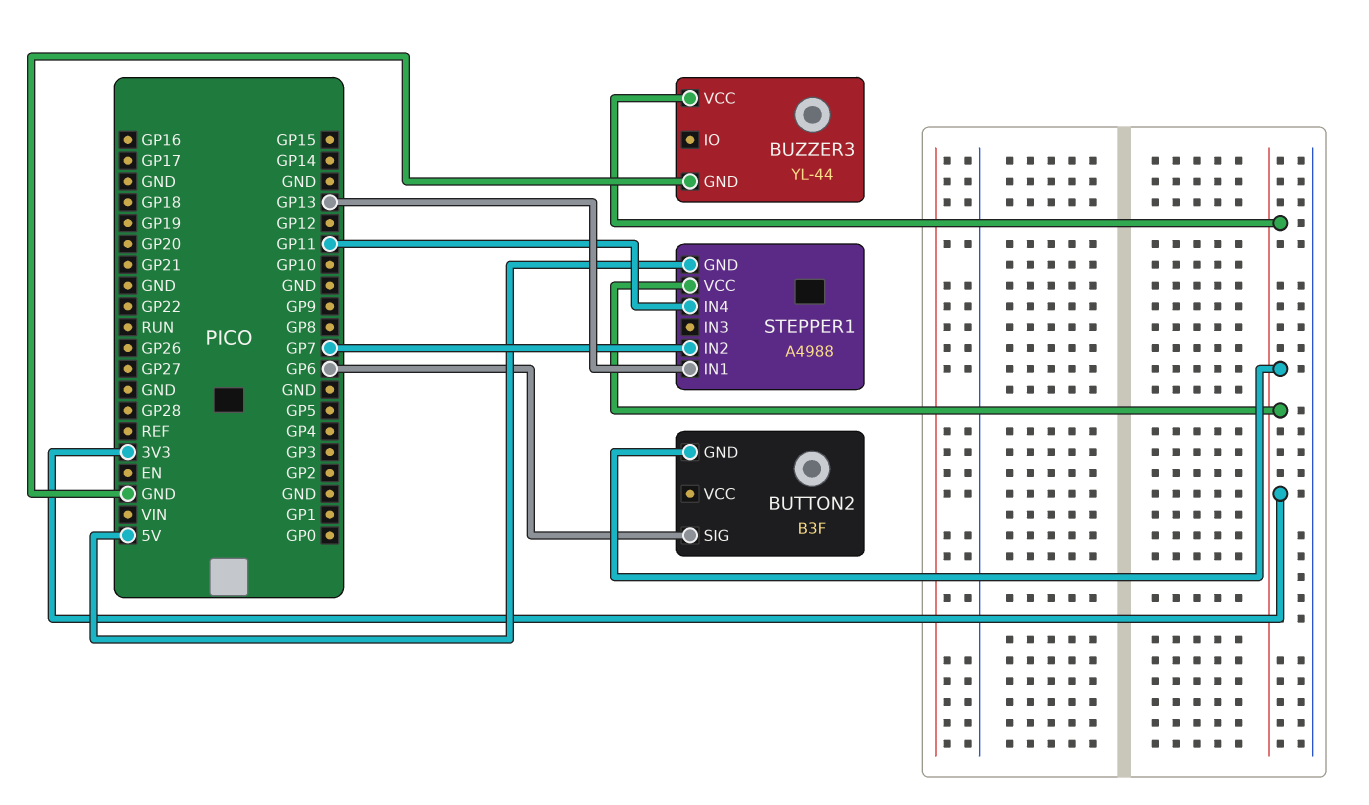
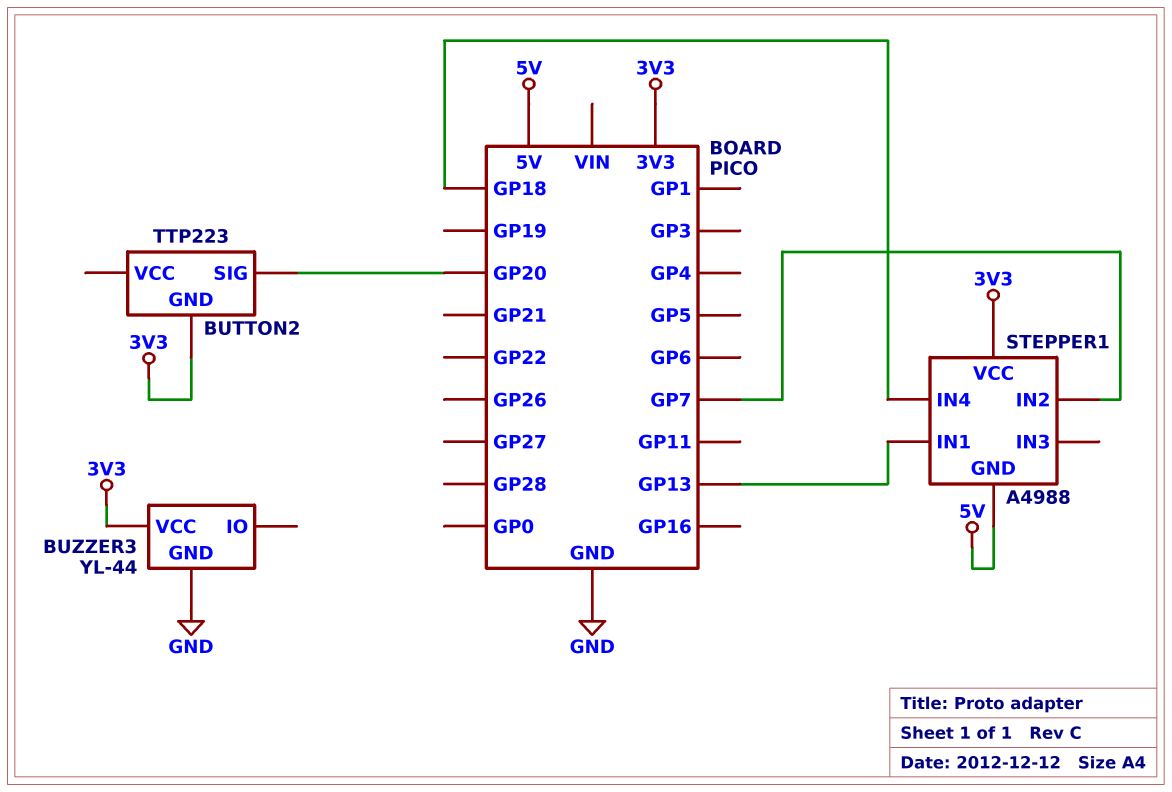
BUTTON2: B3F -> TTP223
BUTTON2 pin SIG: GP6 -> GP20
STEPPER1 pin IN4: GP11 -> GP18

